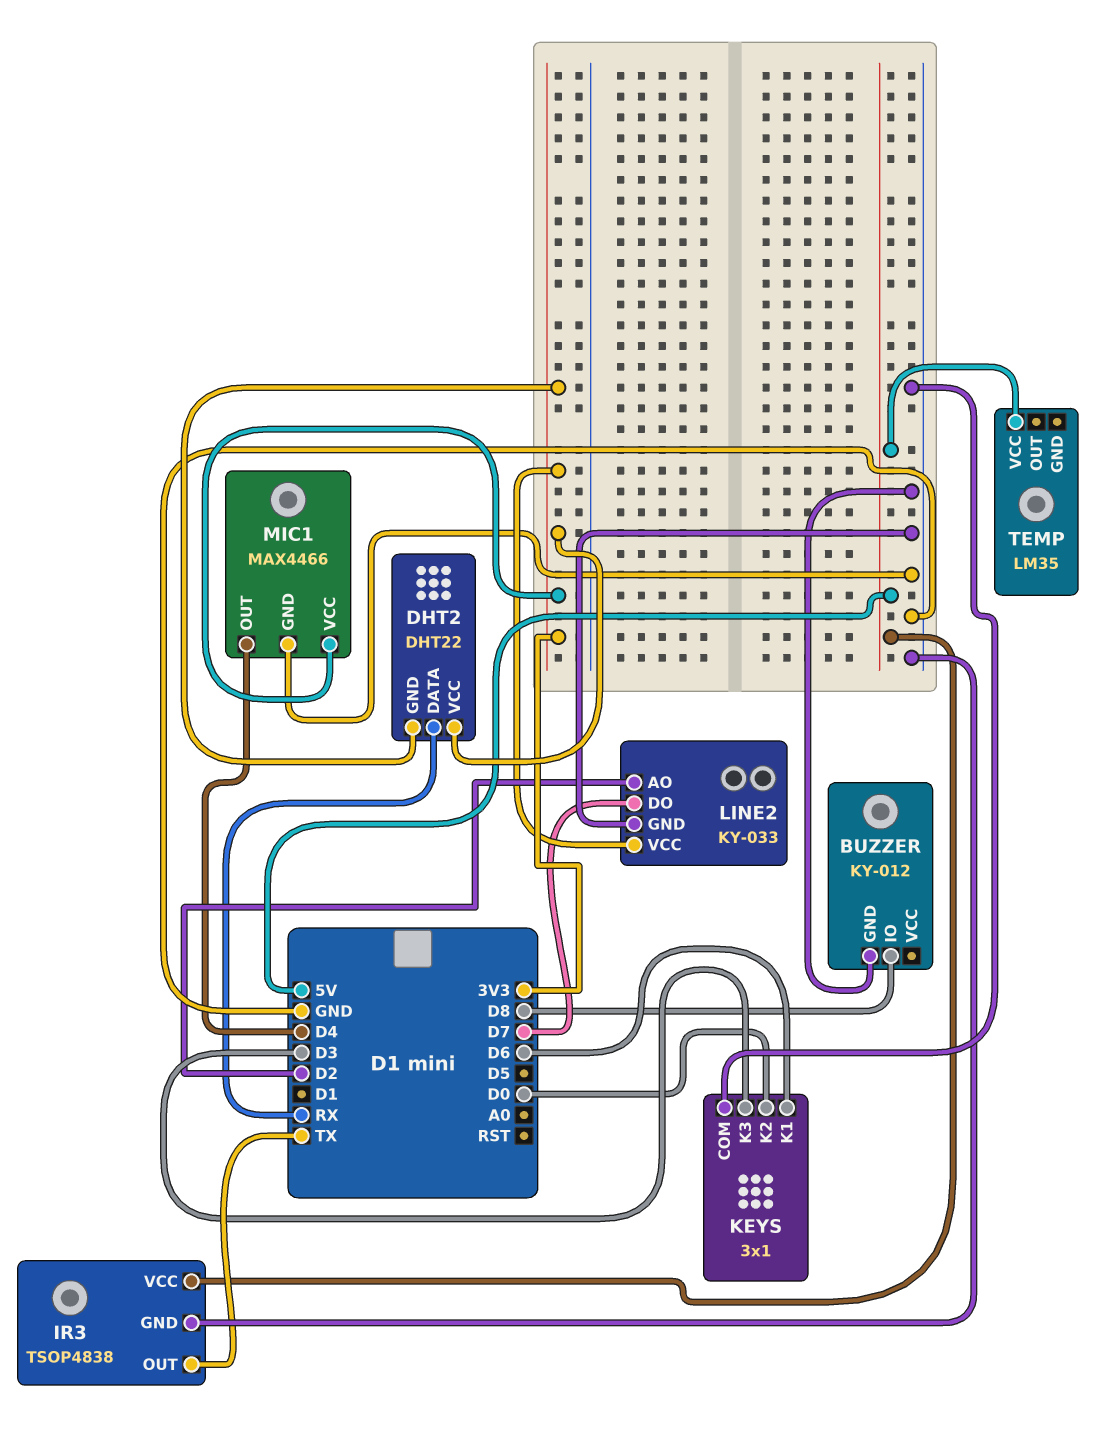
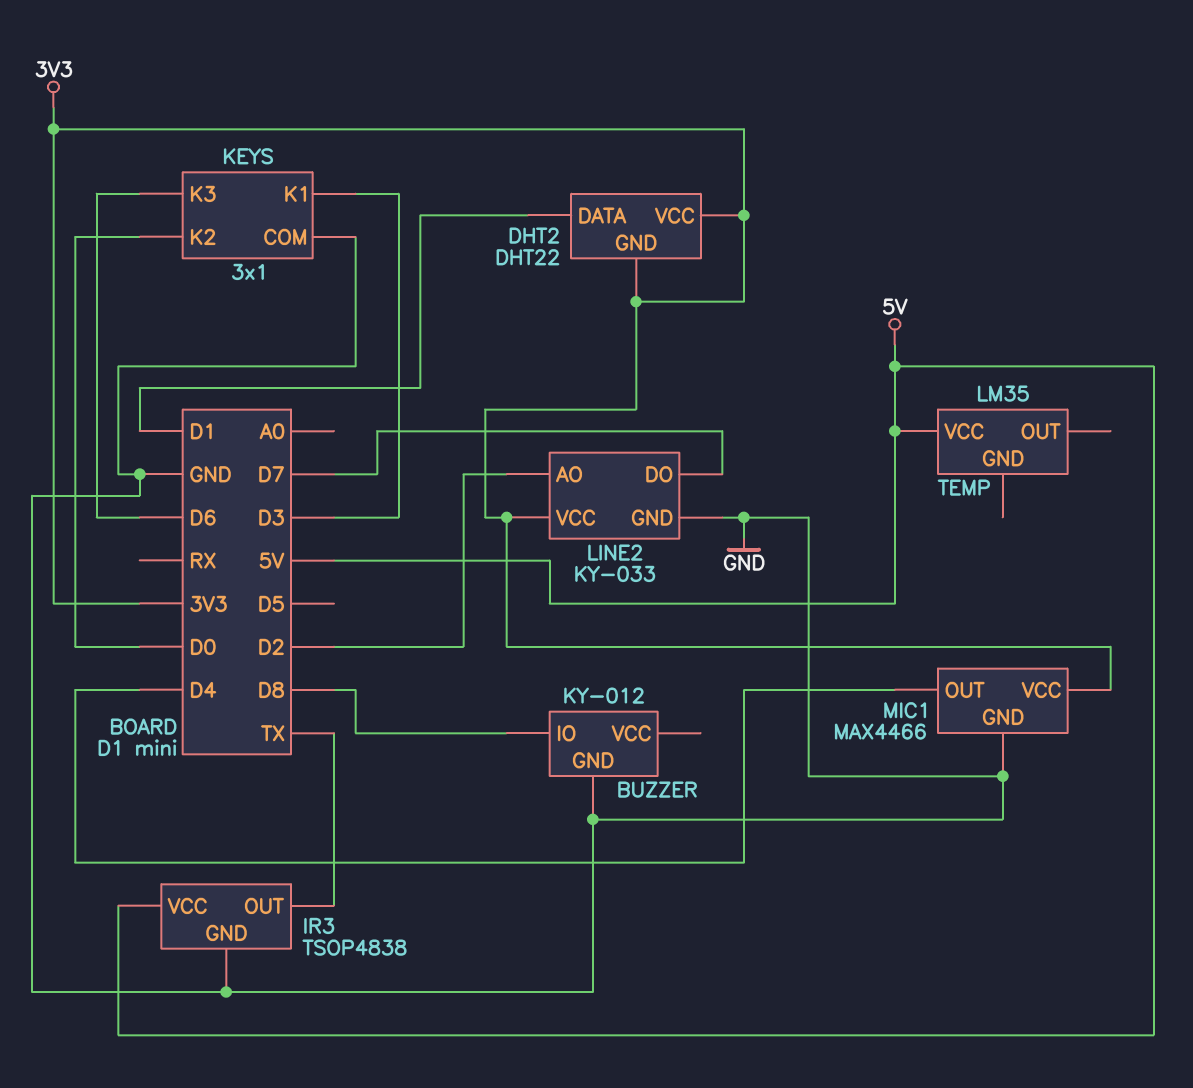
DHT2 pin DATA: RX -> D1
KEYS pin K1: D6 -> D3
KEYS pin K3: D3 -> D6

